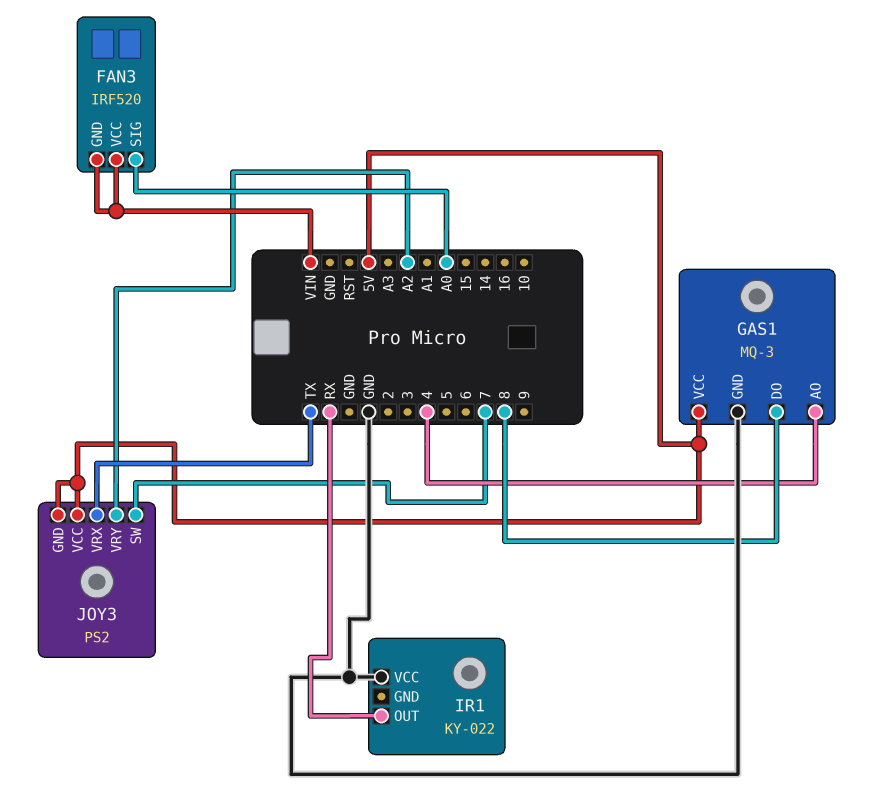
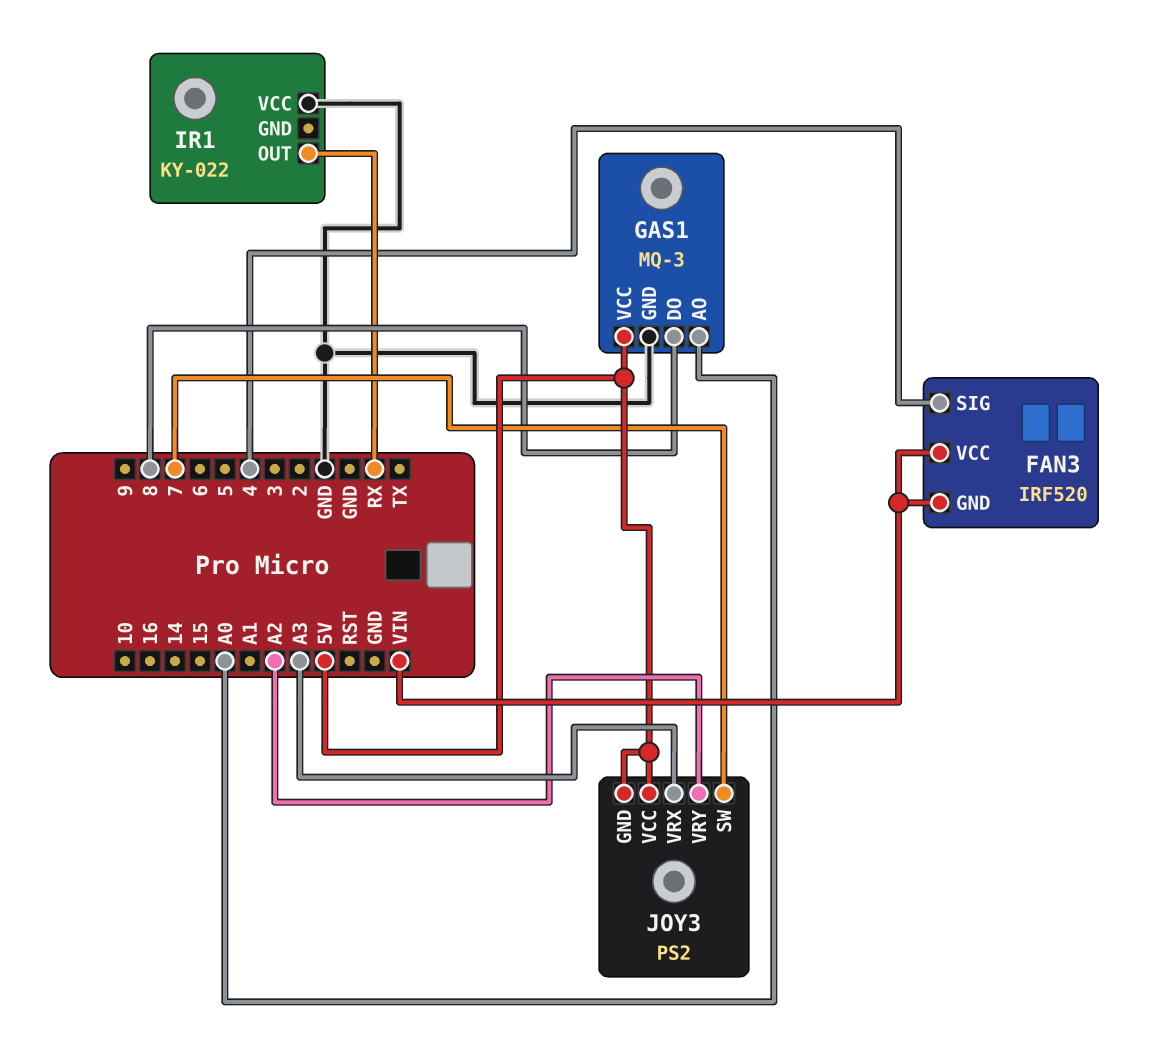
FAN3 pin SIG: A0 -> 4
GAS1 pin AO: 4 -> A0
JOY3 pin VRX: TX -> A3

